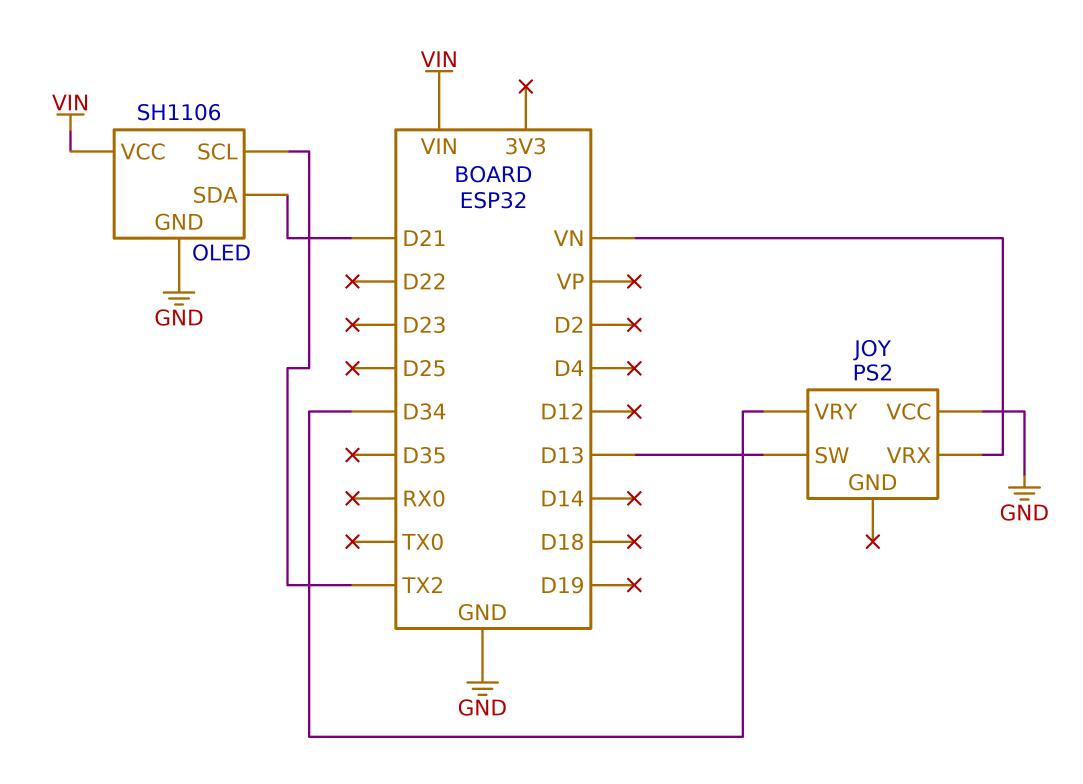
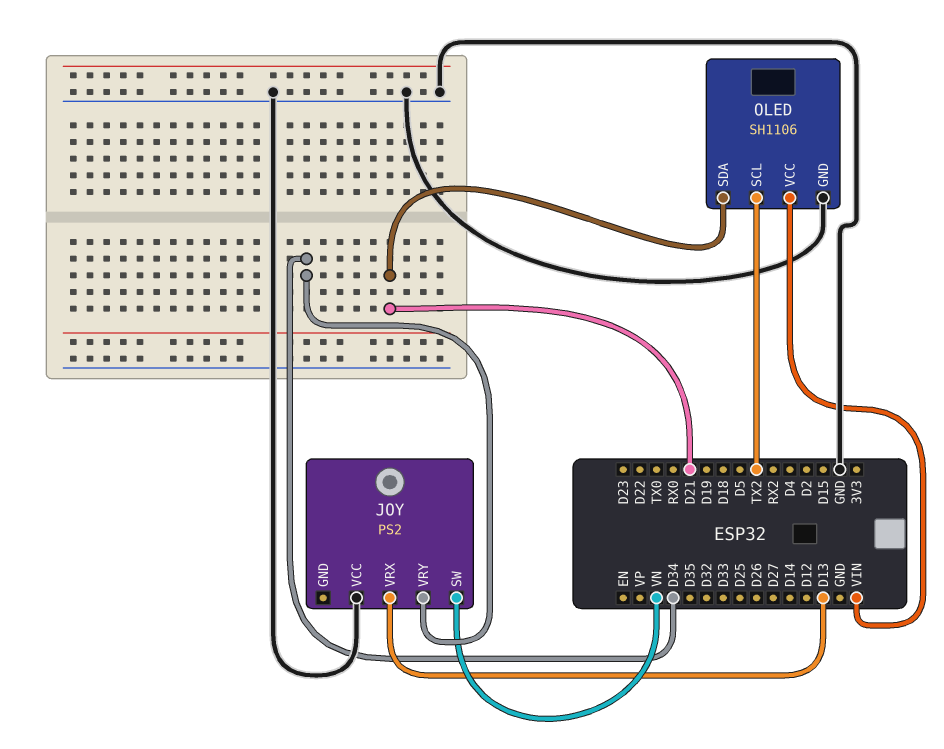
JOY pin SW: D13 -> VN
JOY pin VRX: VN -> D13

